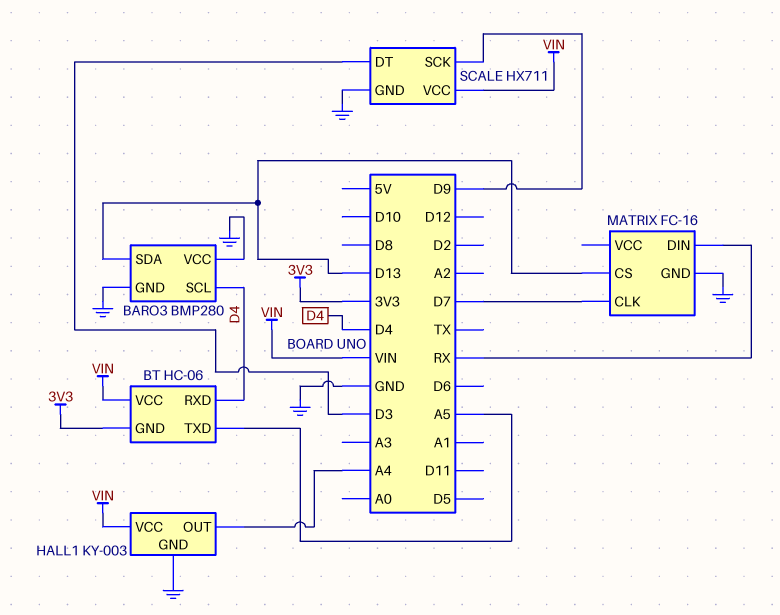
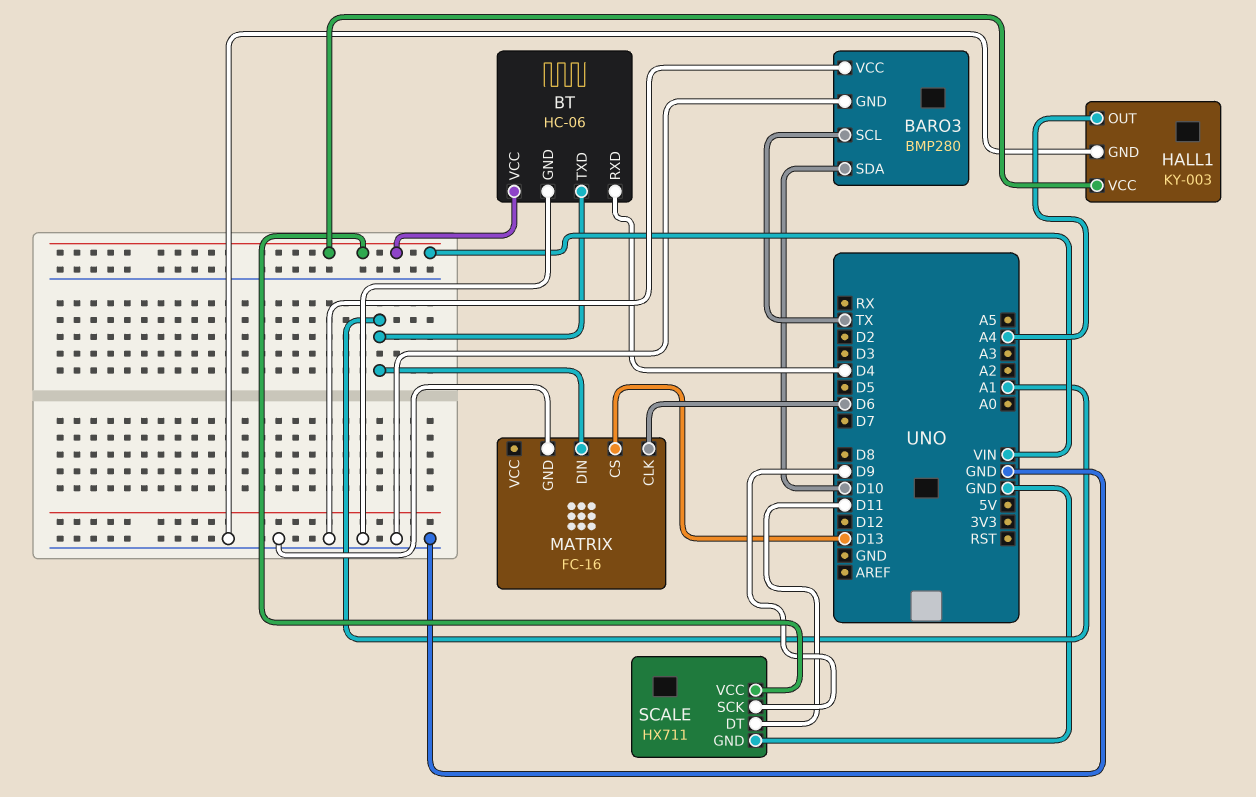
BARO3 pin SCL: D4 -> TX
BARO3 pin SDA: D13 -> D10
BT pin GND: 3V3 -> GND
BT pin TXD: A5 -> A1
MATRIX pin CLK: D7 -> D6
MATRIX pin DIN: RX -> A1
SCALE pin DT: D3 -> D11

